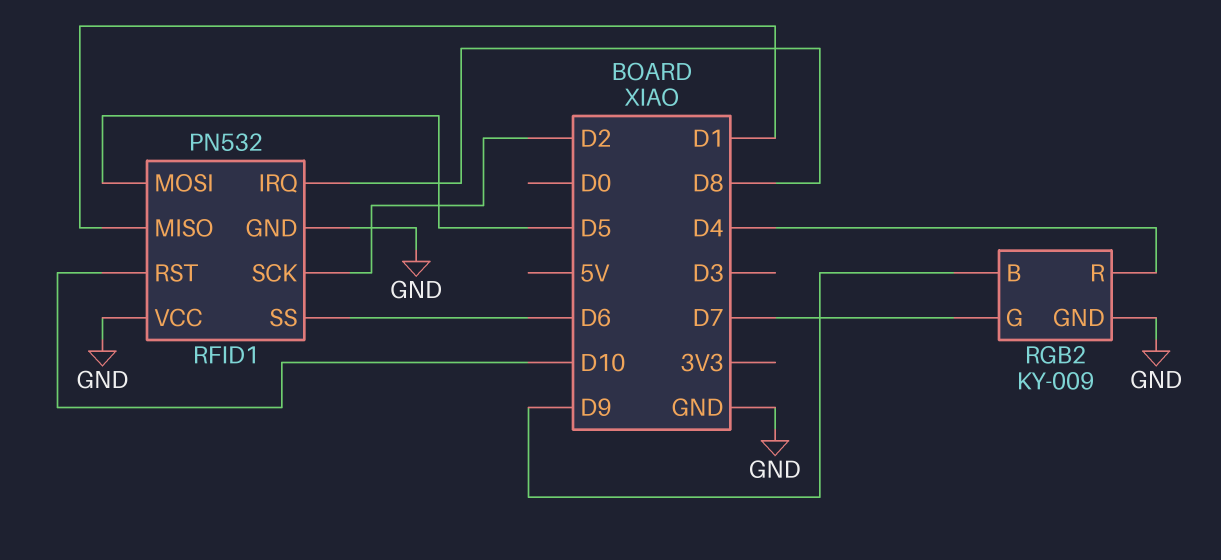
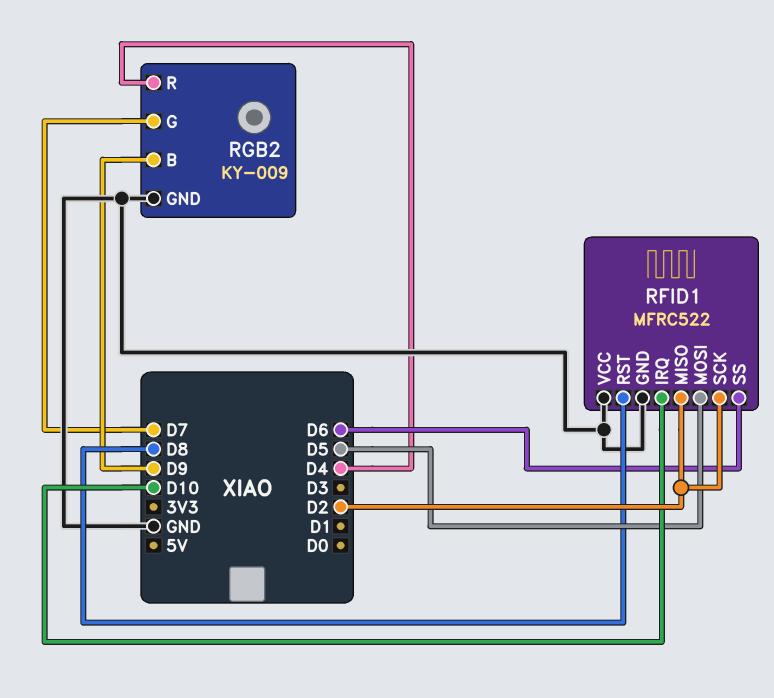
RFID1: PN532 -> MFRC522
RFID1 pin IRQ: D8 -> D10
RFID1 pin MISO: D1 -> D2
RFID1 pin RST: D10 -> D8

